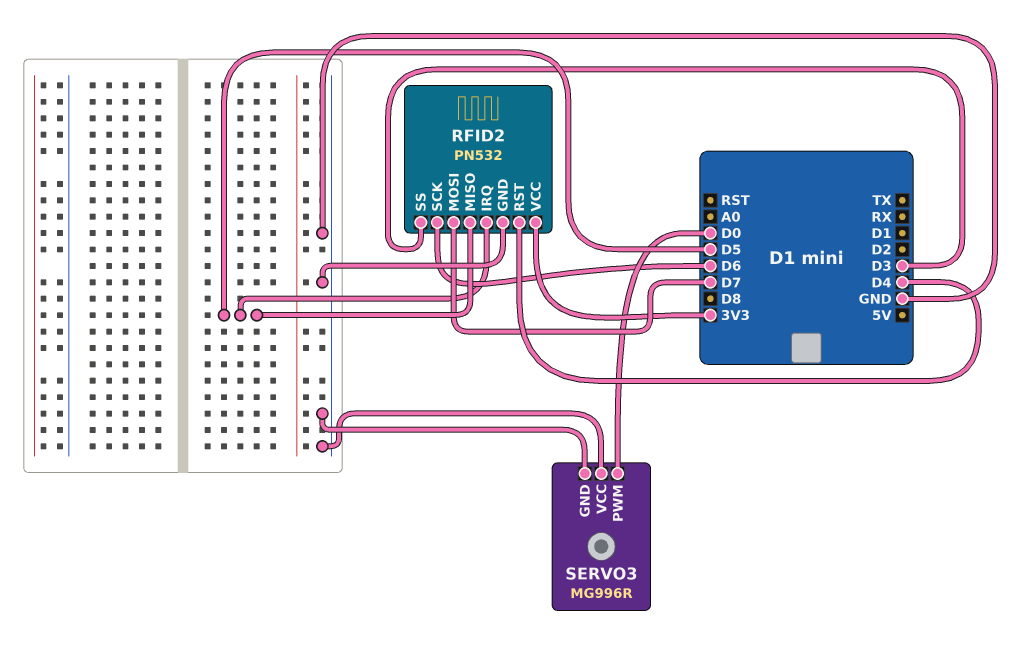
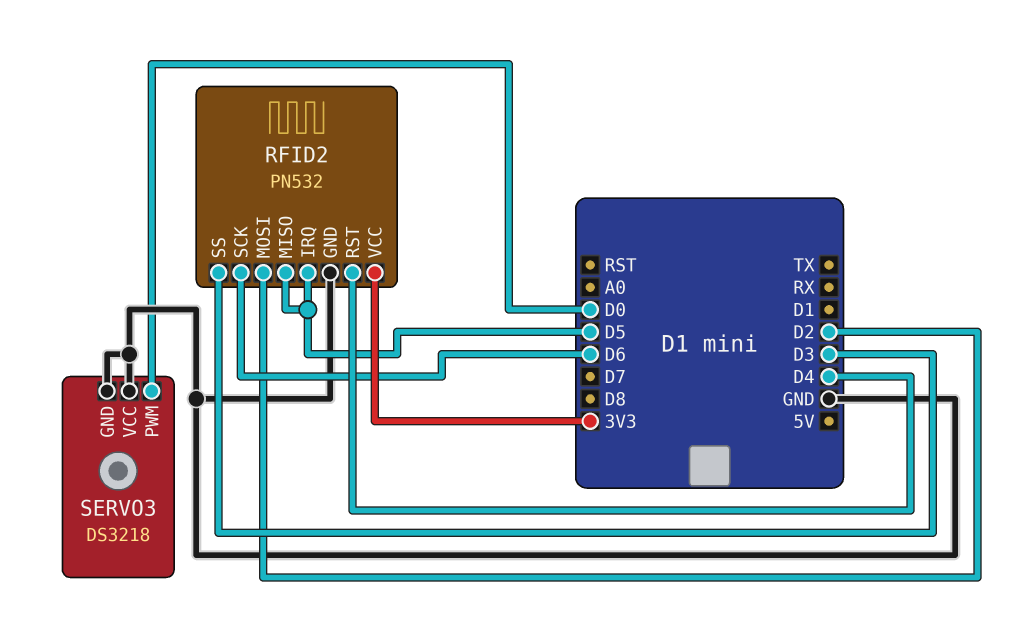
RFID2 pin MOSI: D7 -> D2
SERVO3: MG996R -> DS3218

